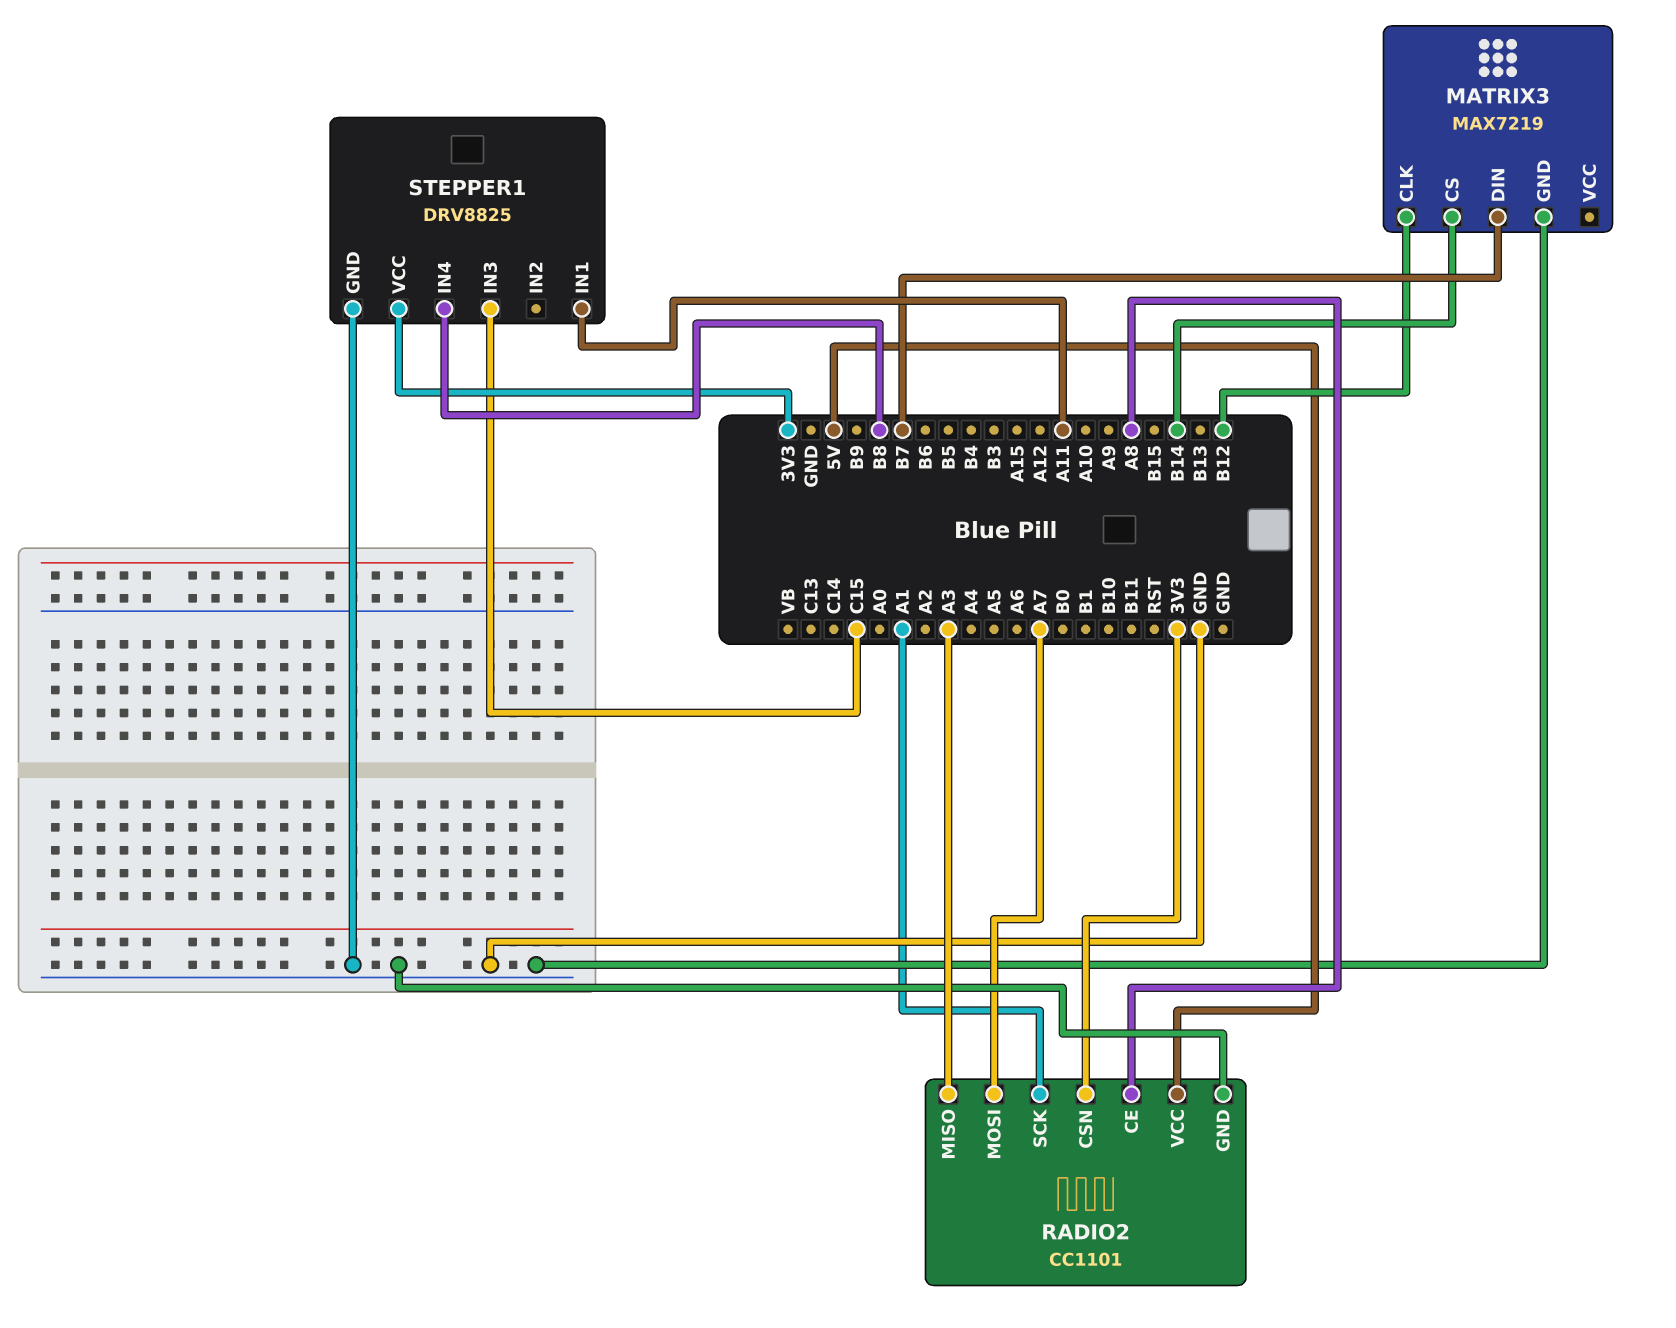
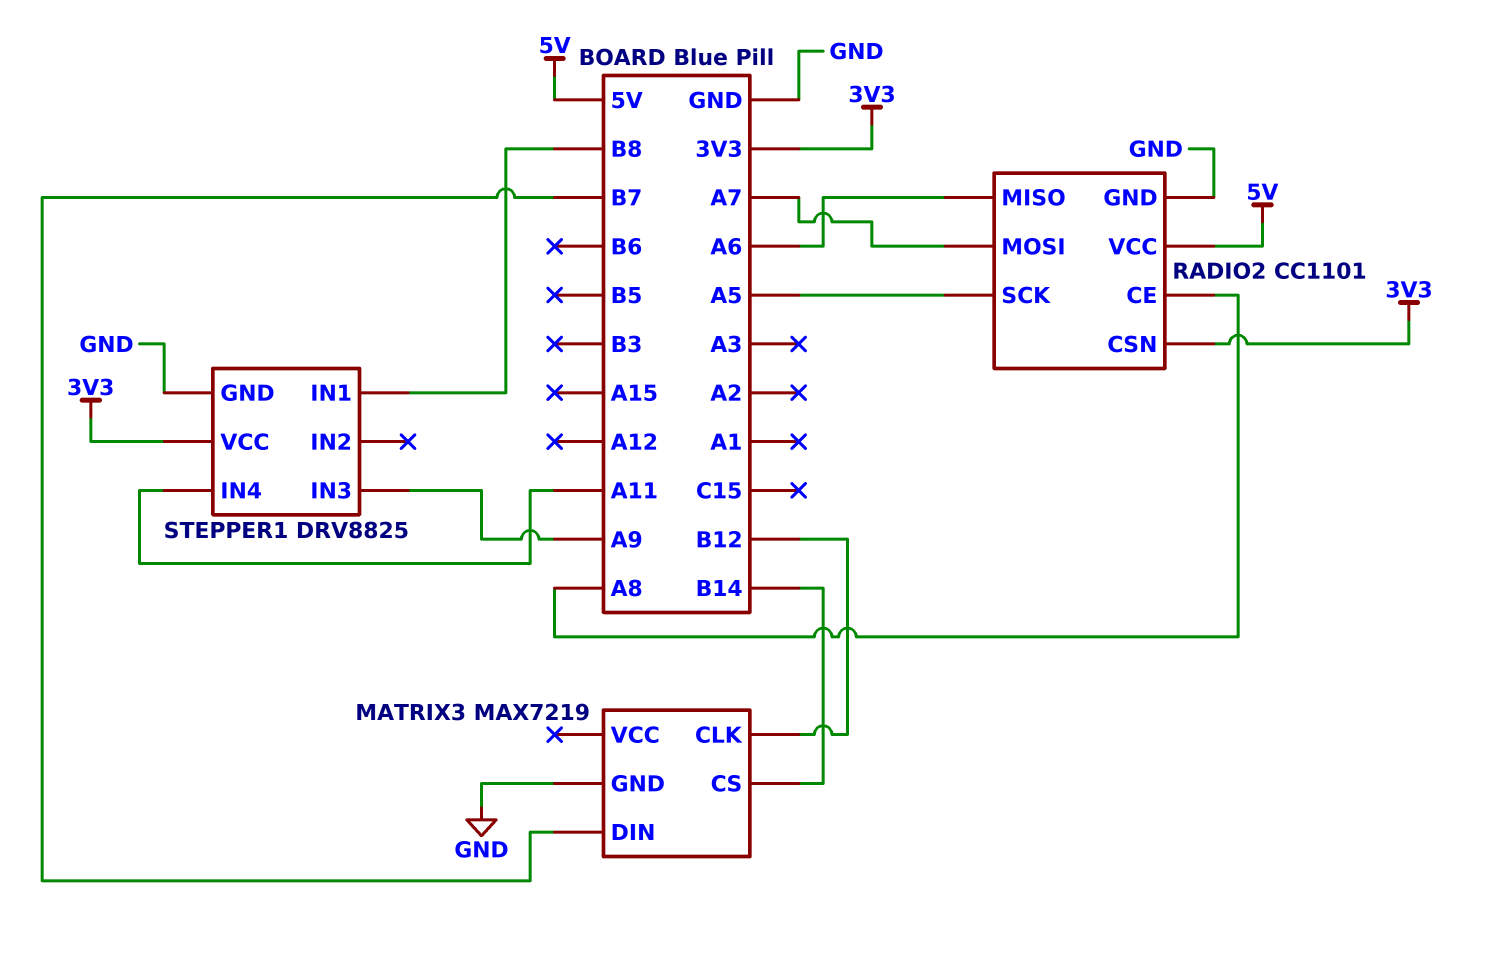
RADIO2 pin MISO: A3 -> A6
RADIO2 pin SCK: A1 -> A5
STEPPER1 pin IN1: A11 -> B8
STEPPER1 pin IN3: C15 -> A9
STEPPER1 pin IN4: B8 -> A11

